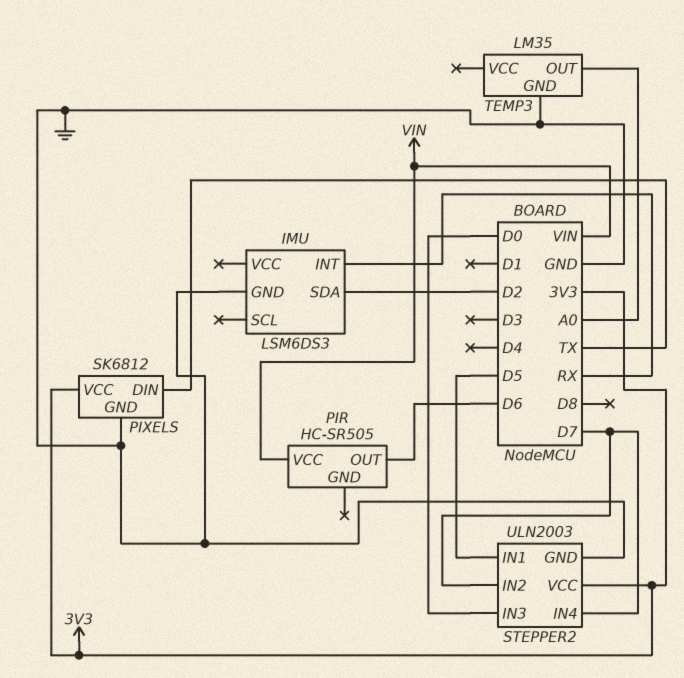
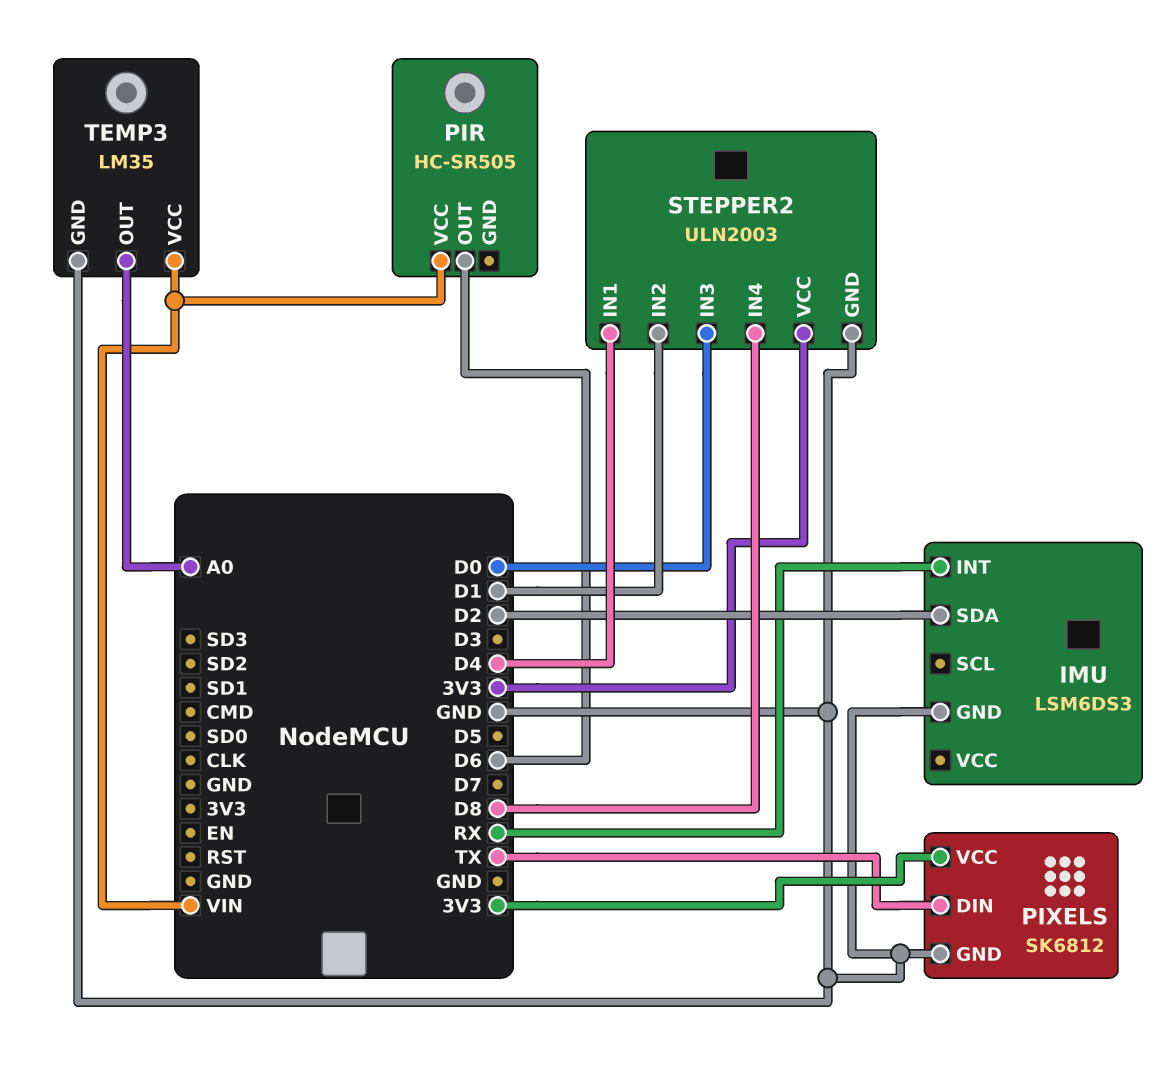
STEPPER2 pin IN1: D5 -> D4
STEPPER2 pin IN2: D7 -> D1
STEPPER2 pin IN4: D7 -> D8
TEMP3 pin VCC: none -> VIN

